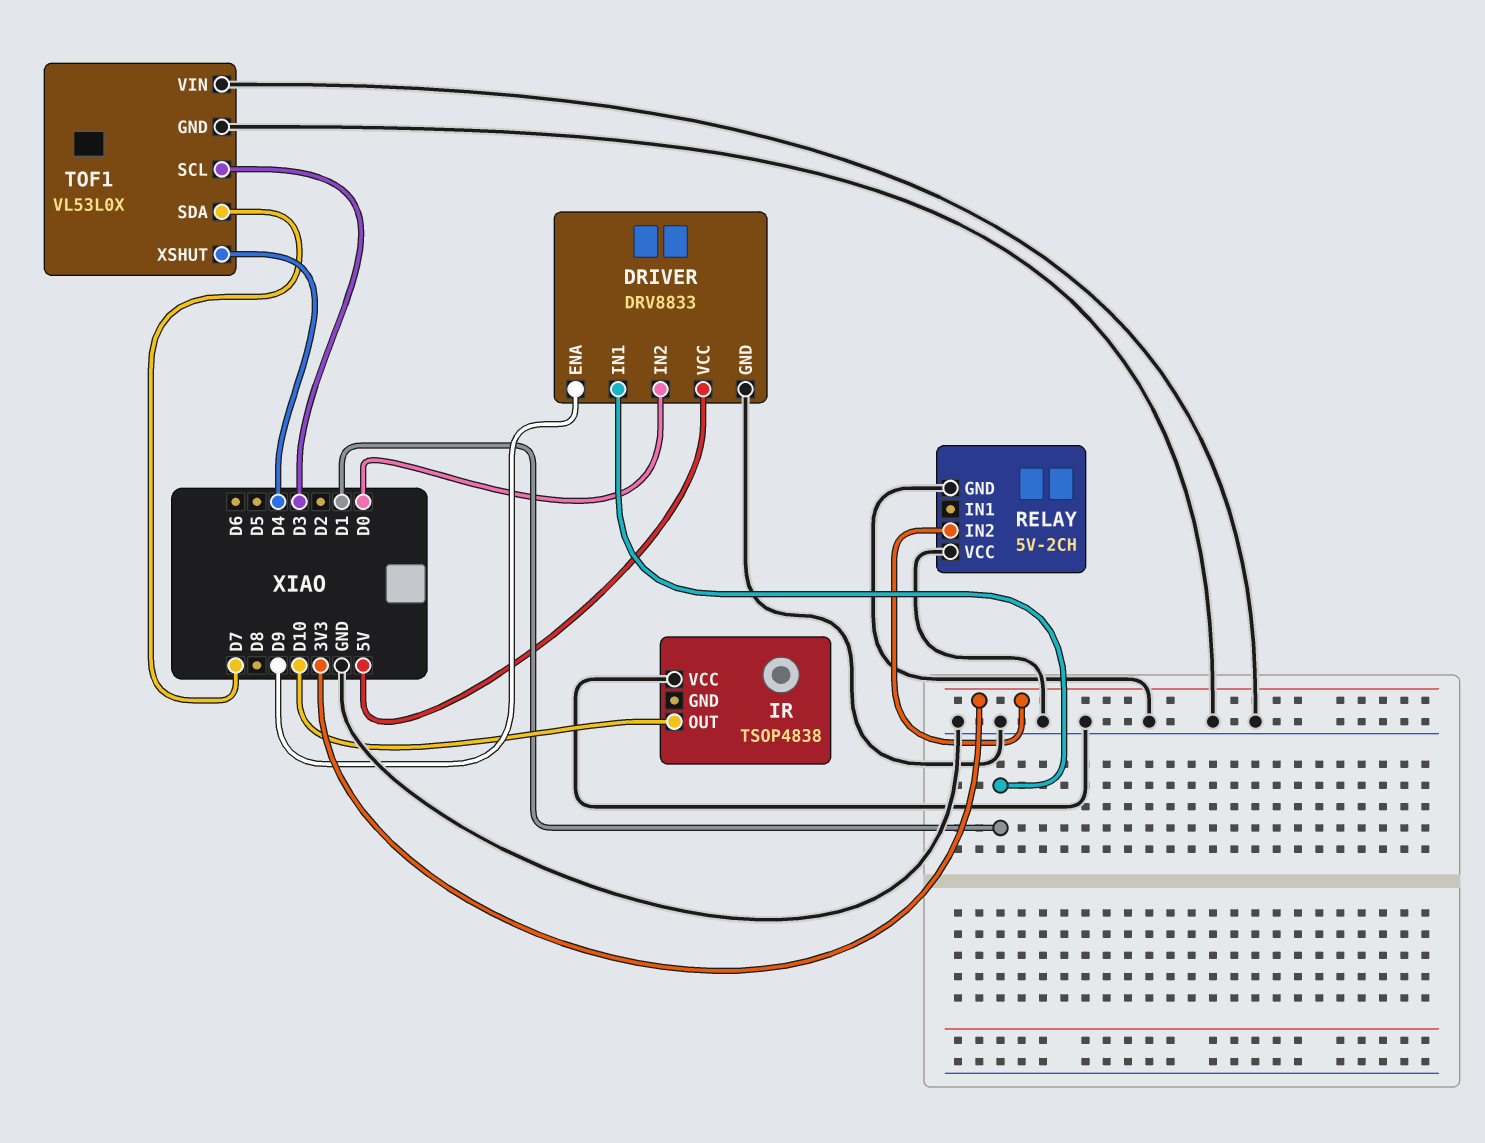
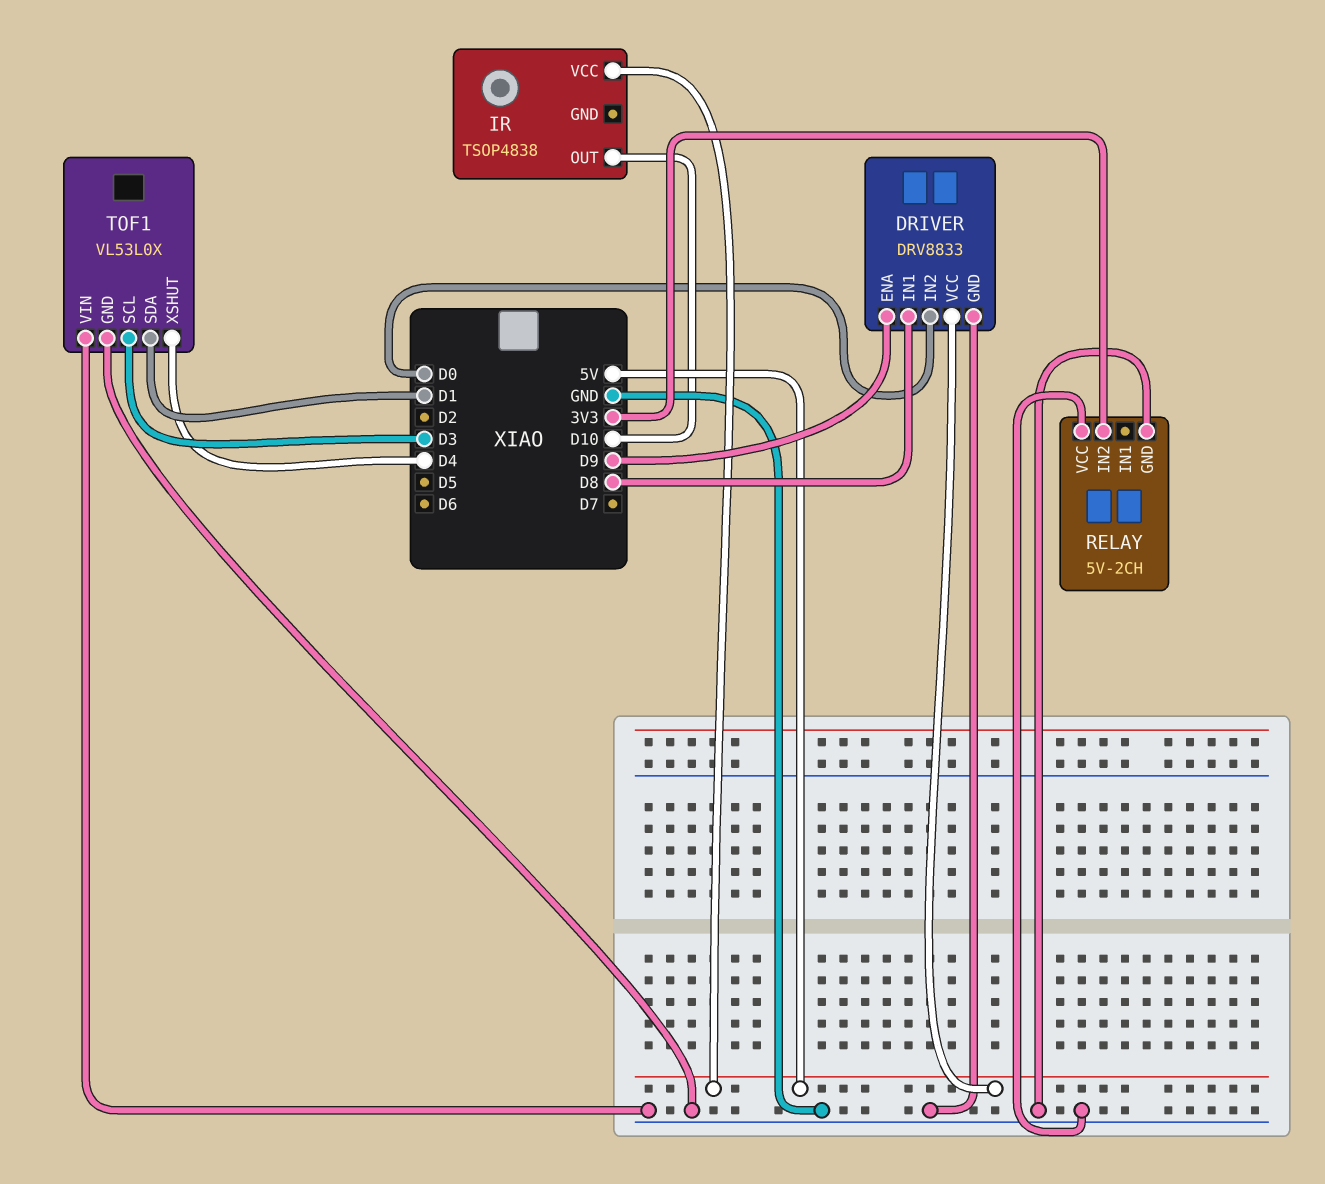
DRIVER pin IN1: D1 -> D8
IR pin VCC: GND -> 5V
TOF1 pin SDA: D7 -> D1

